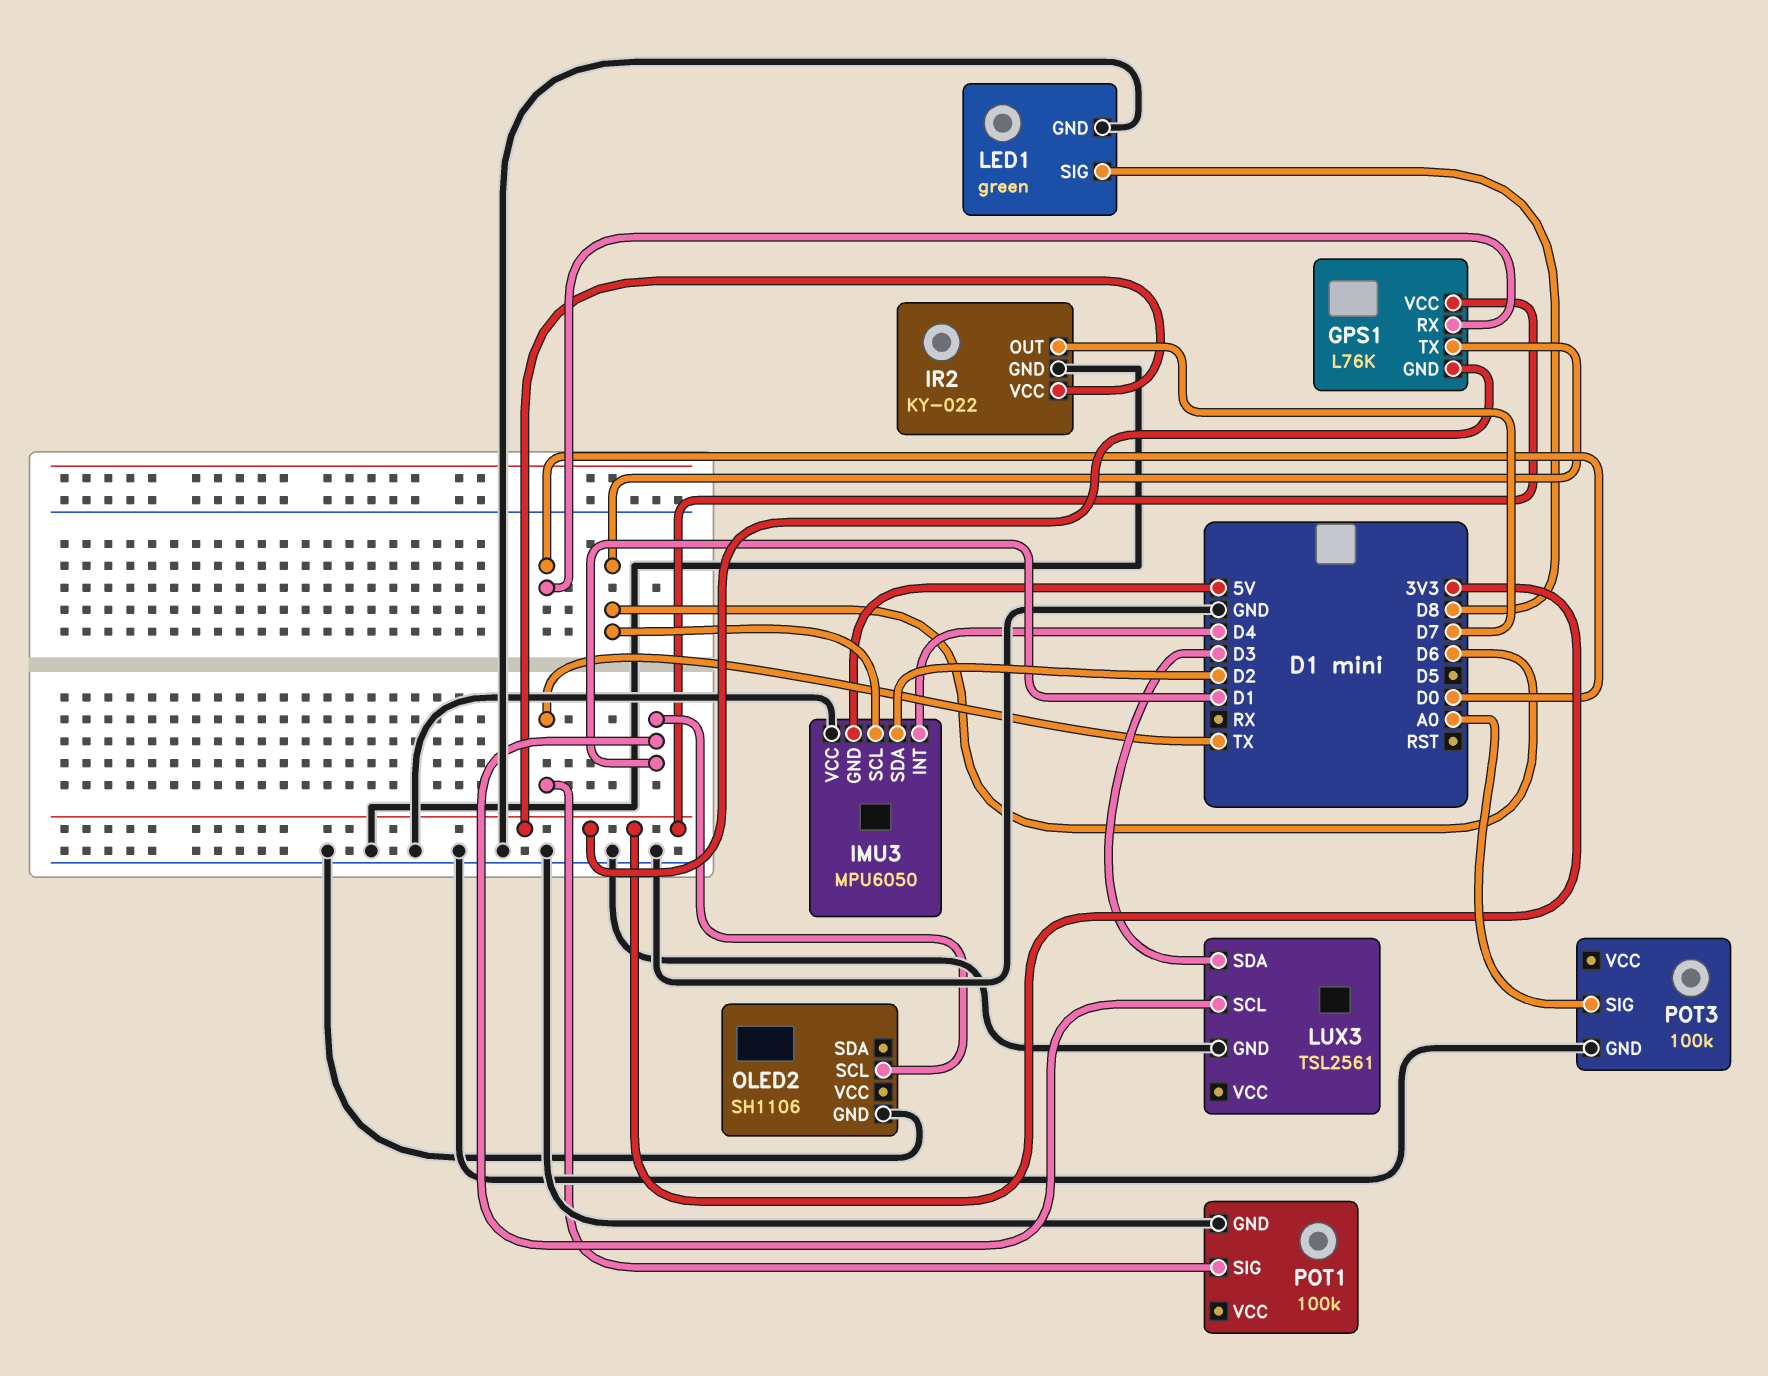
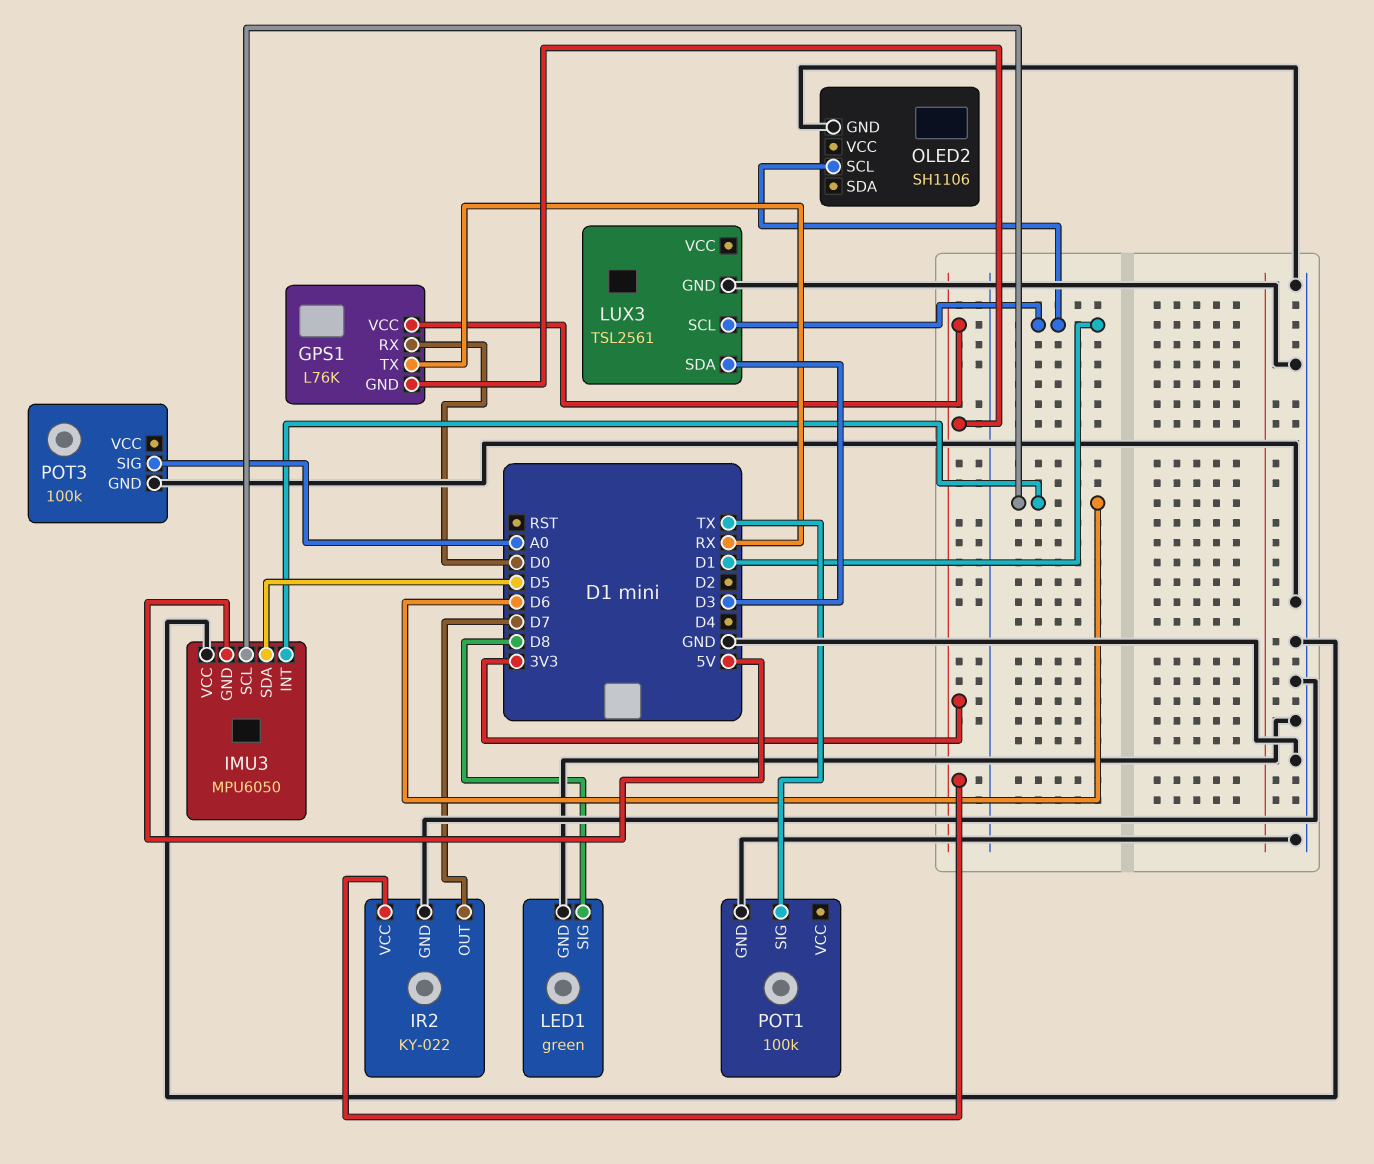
GPS1 pin TX: D6 -> RX
IMU3 pin INT: D4 -> D6
IMU3 pin SDA: D2 -> D5

